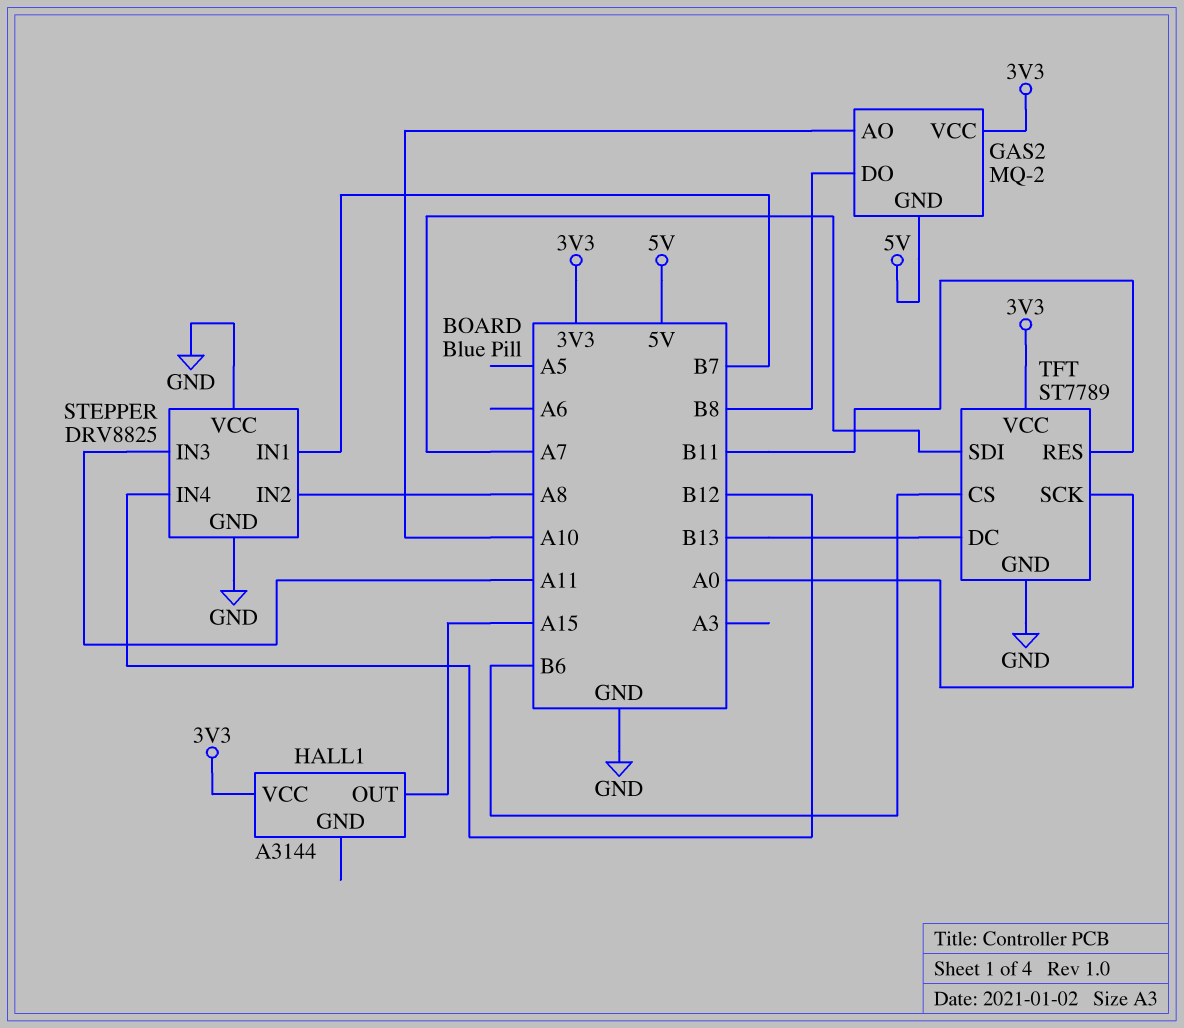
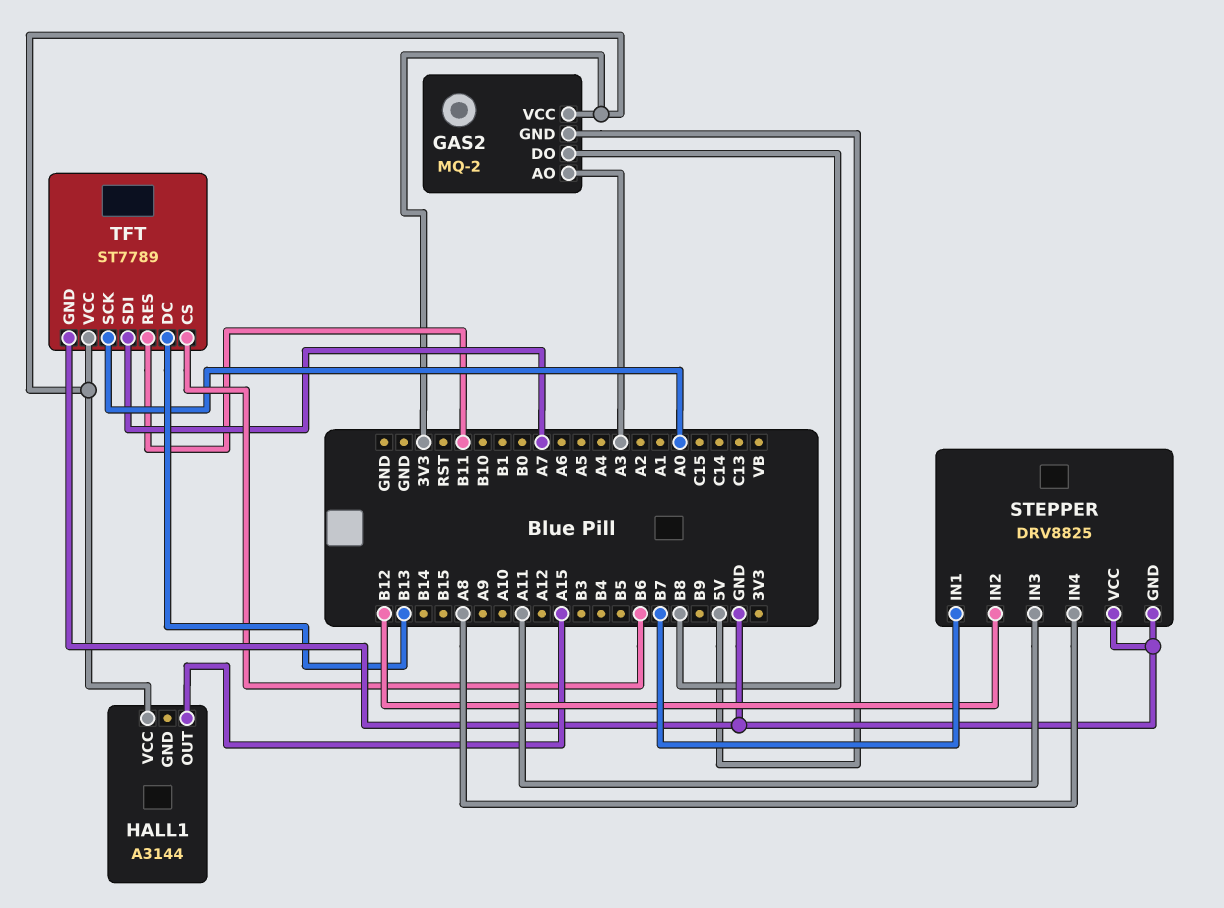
GAS2 pin AO: A10 -> A3
STEPPER pin IN2: A8 -> B12
STEPPER pin IN4: B12 -> A8

